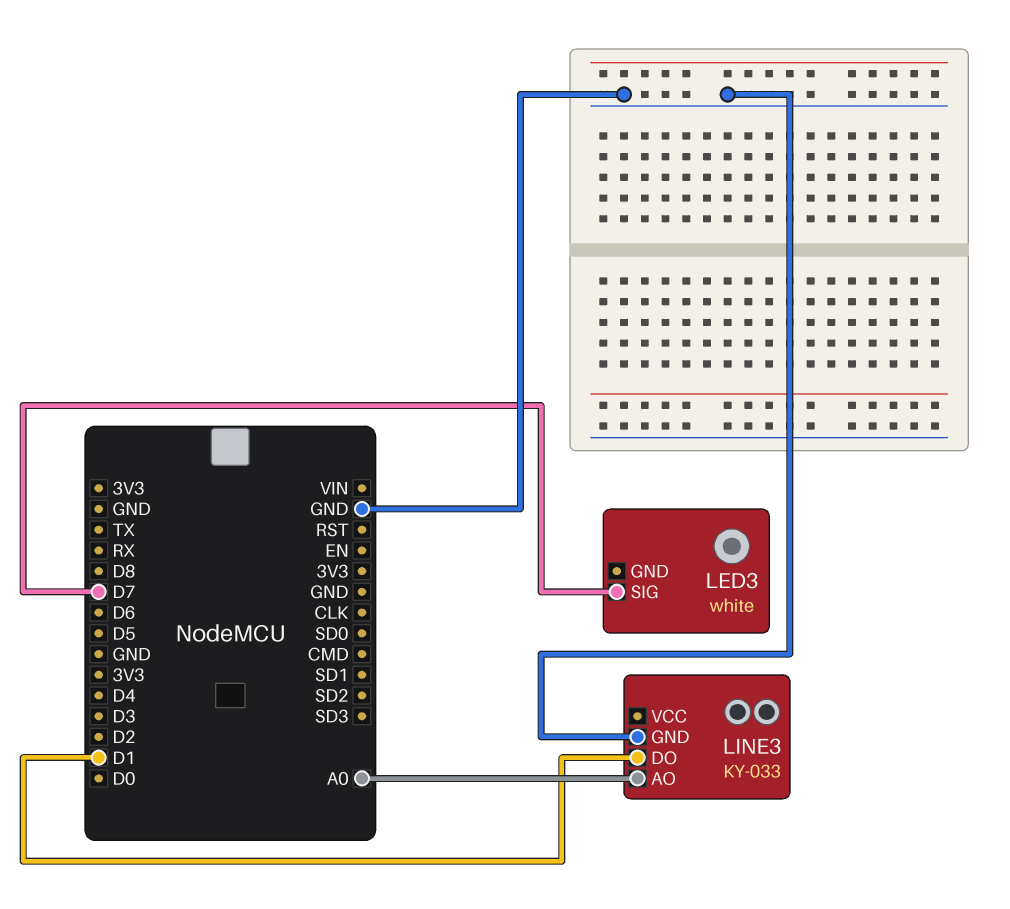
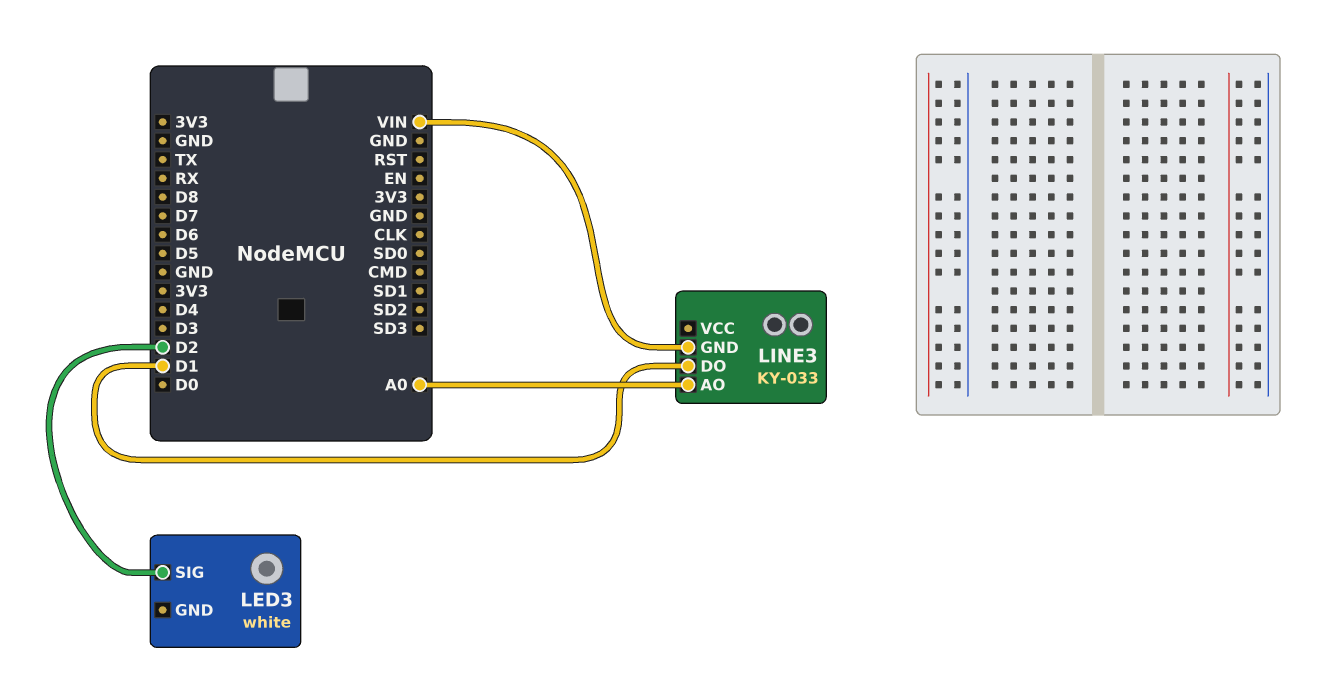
LED3 pin SIG: D7 -> D2
LINE3 pin GND: GND -> VIN

